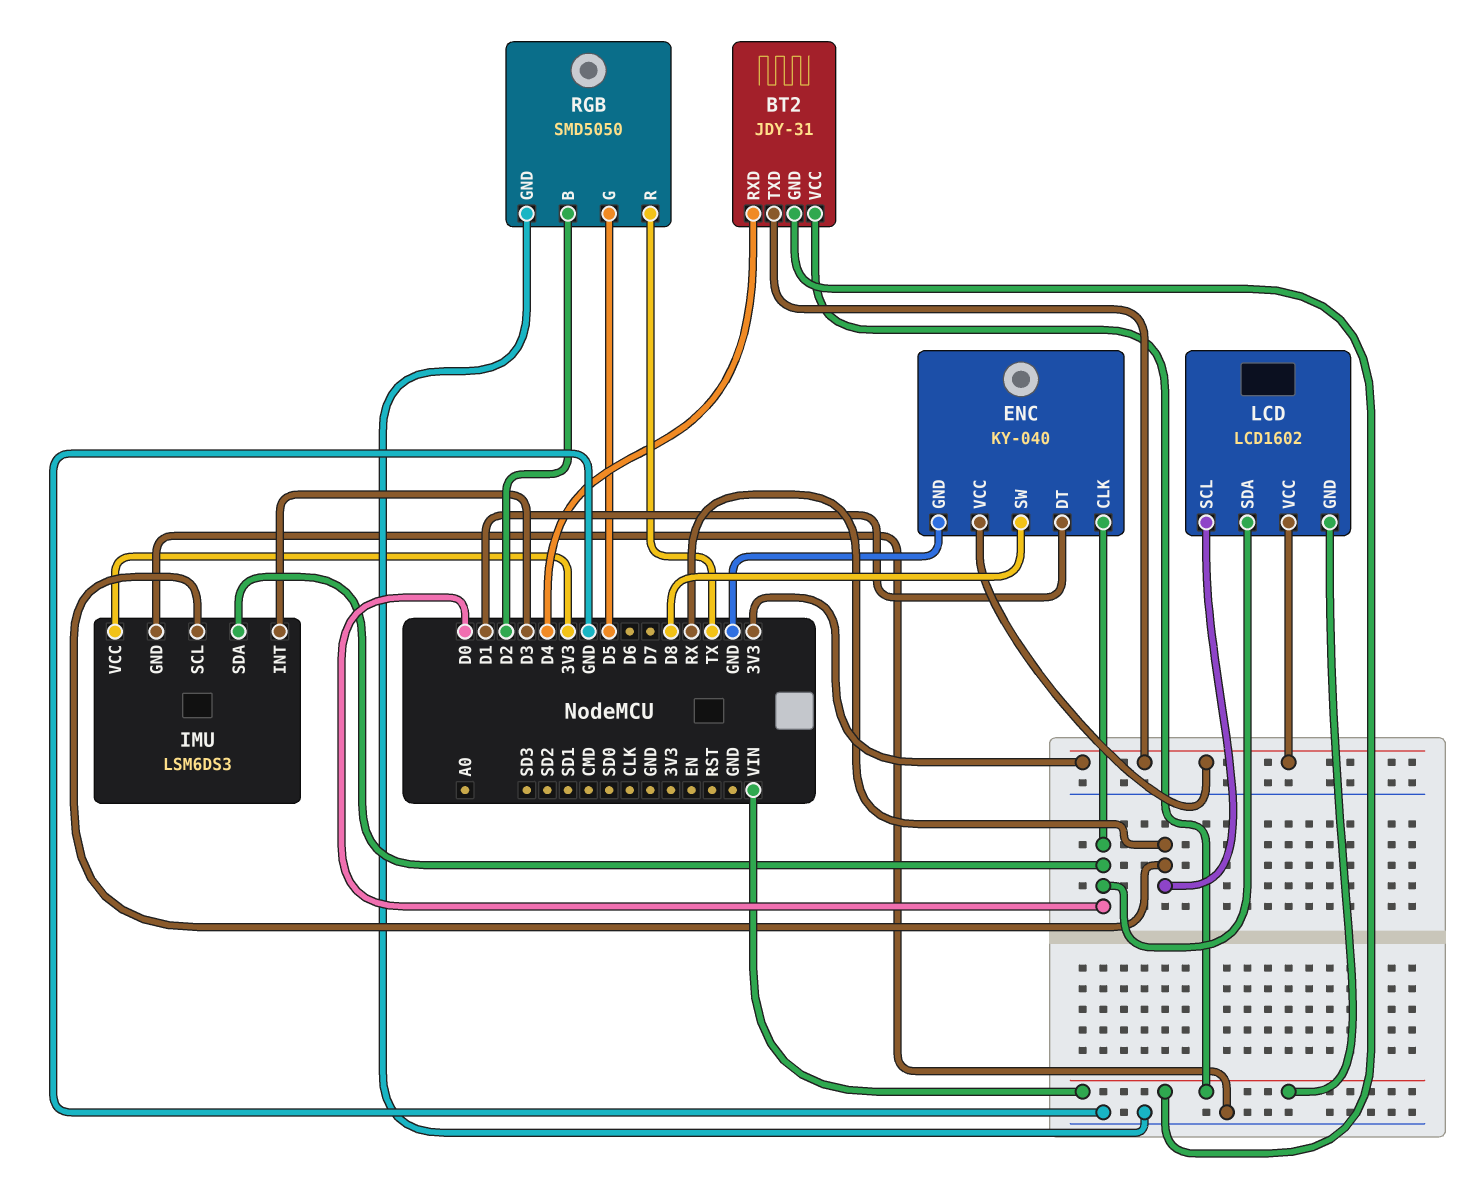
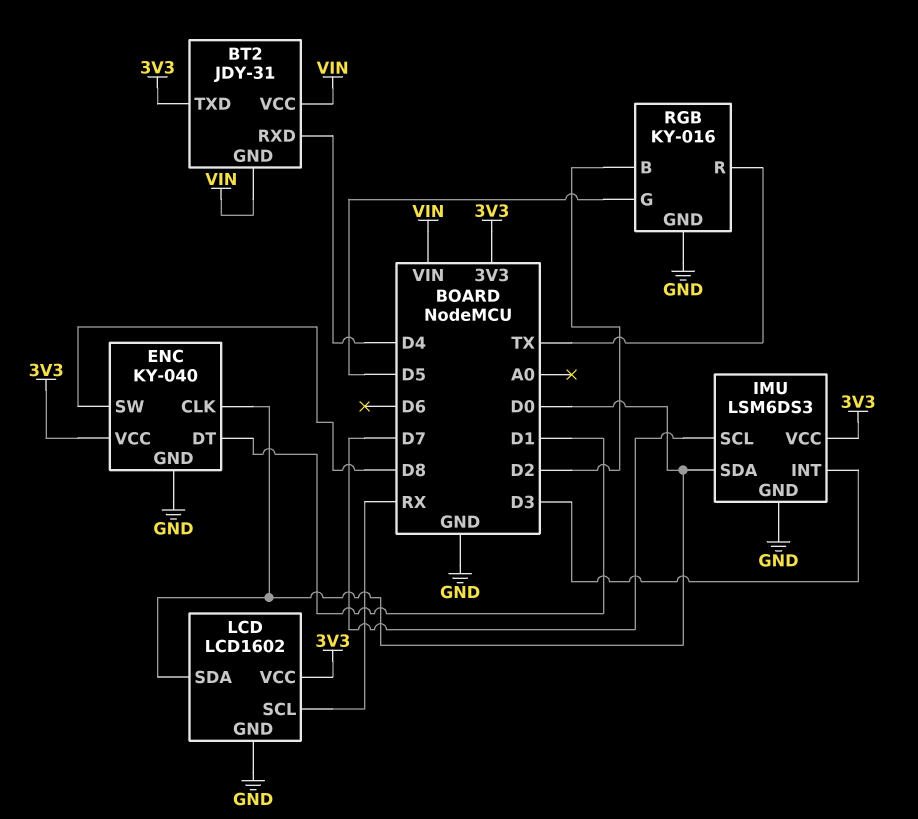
IMU pin SCL: RX -> D7
LCD pin GND: VIN -> GND
RGB: SMD5050 -> KY-016

